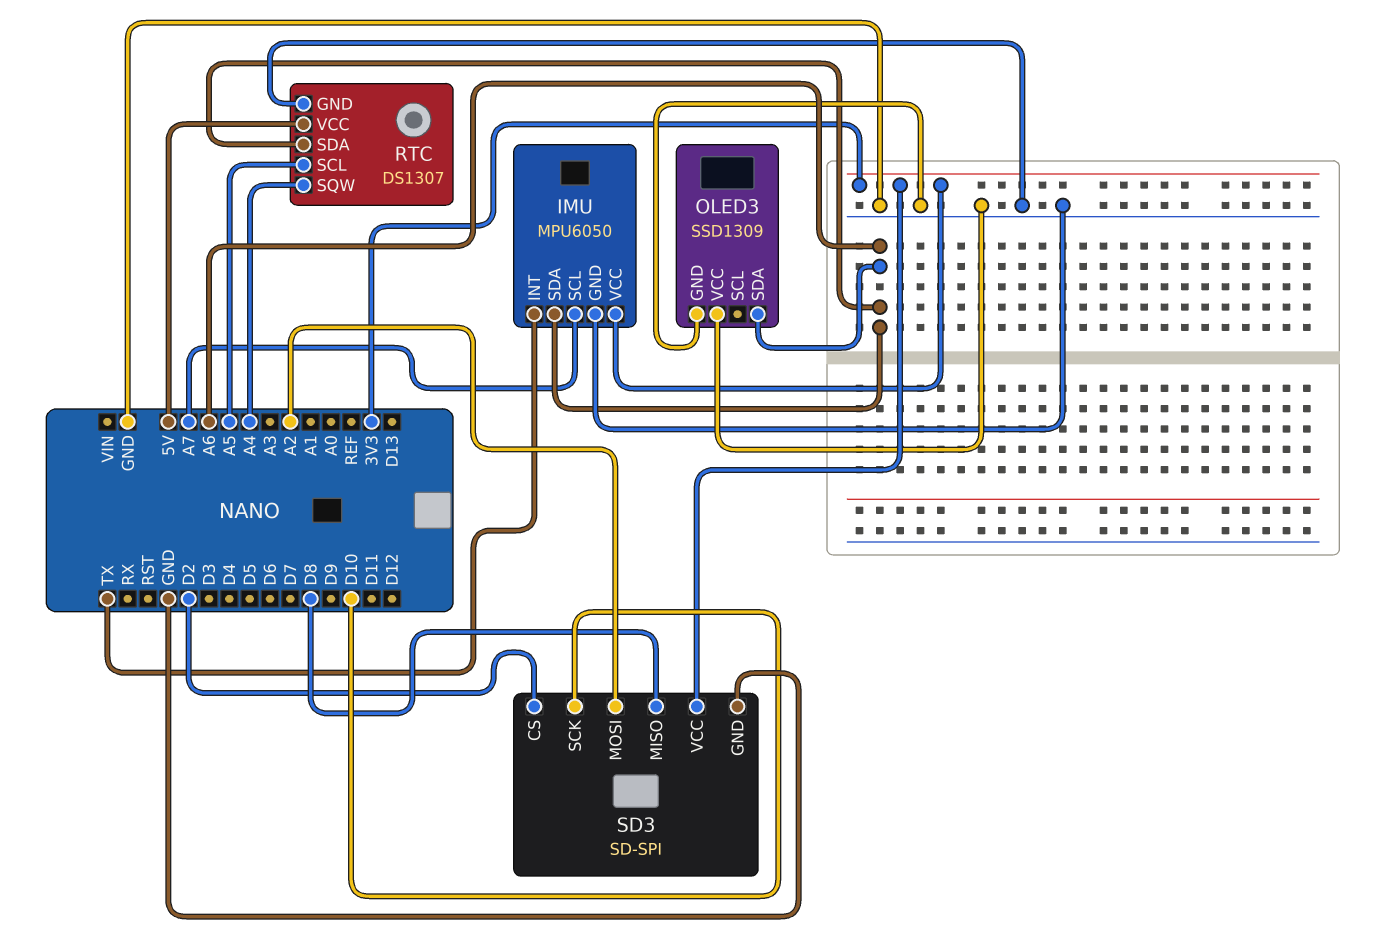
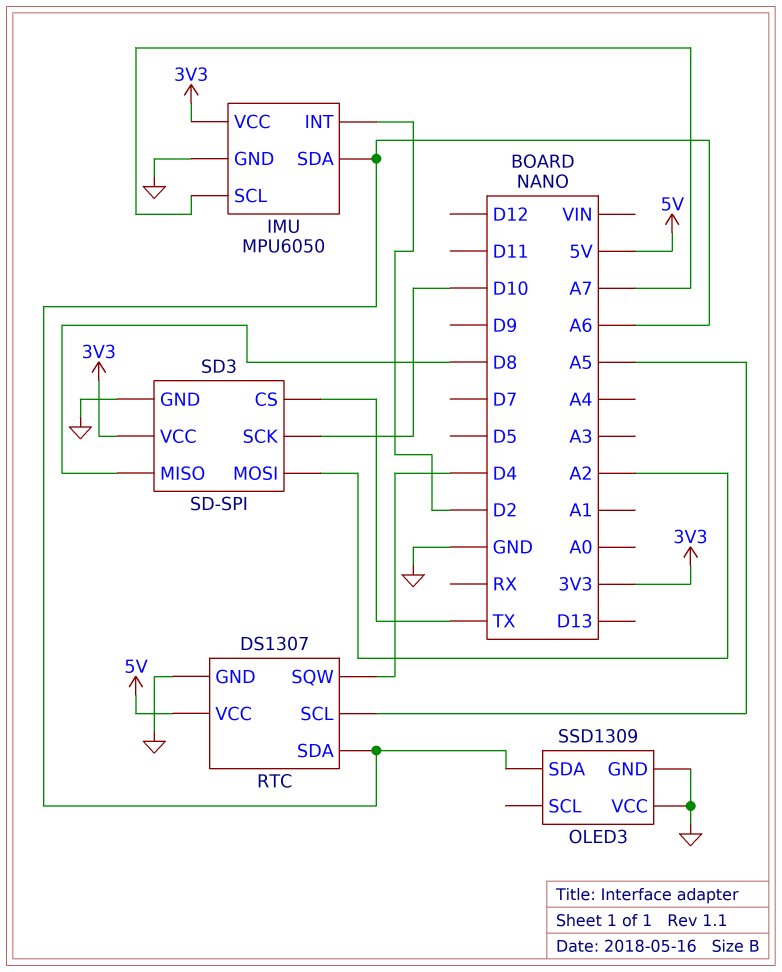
IMU pin INT: TX -> D2
RTC pin SQW: A4 -> D4
SD3 pin CS: D2 -> TX

